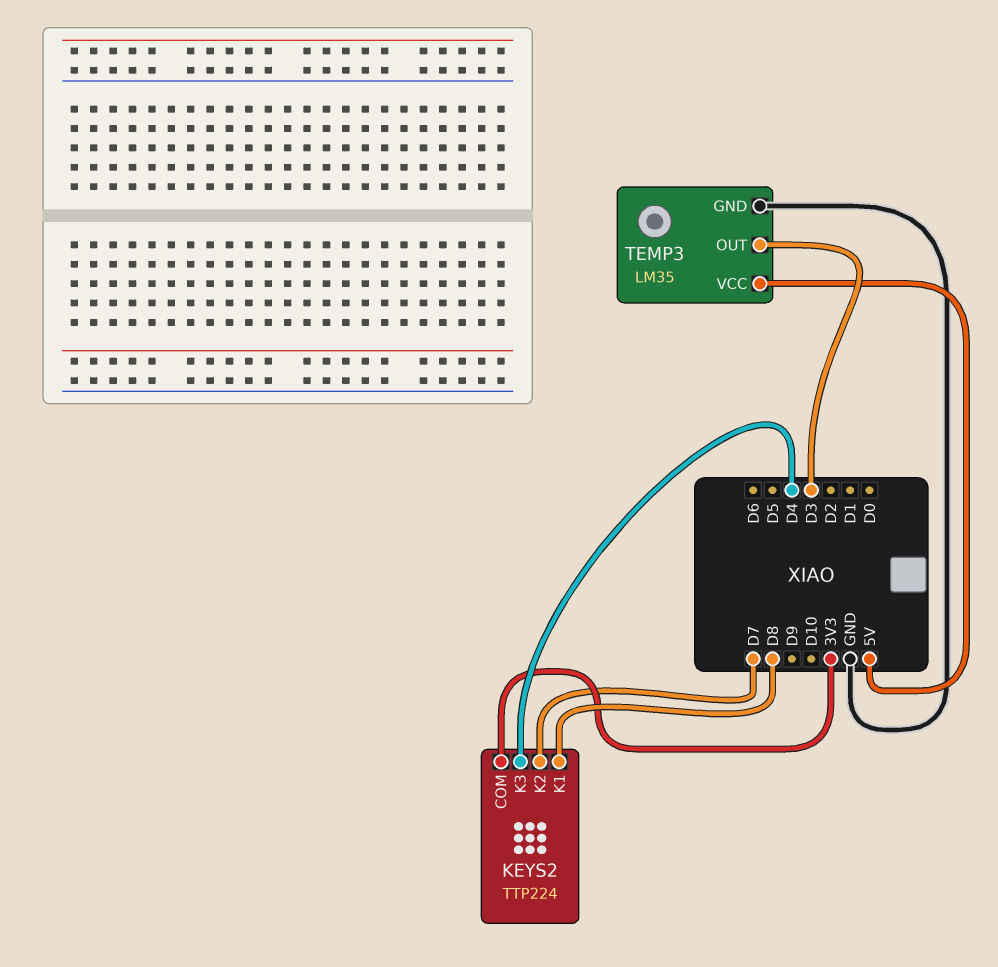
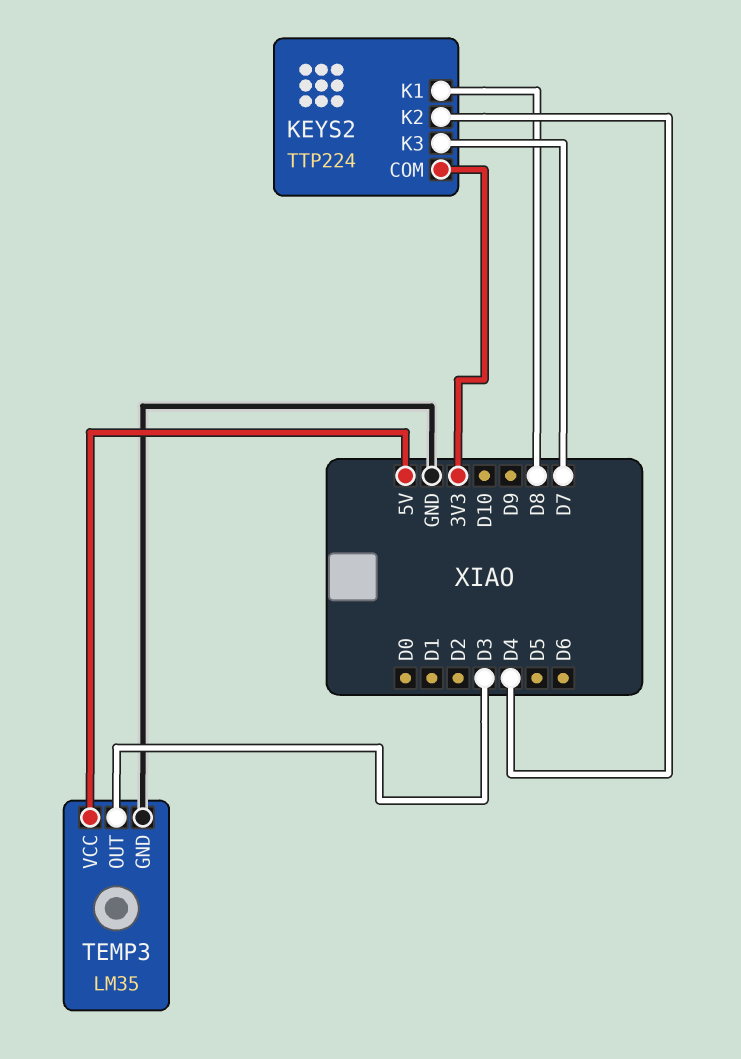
KEYS2 pin K2: D7 -> D4
KEYS2 pin K3: D4 -> D7

